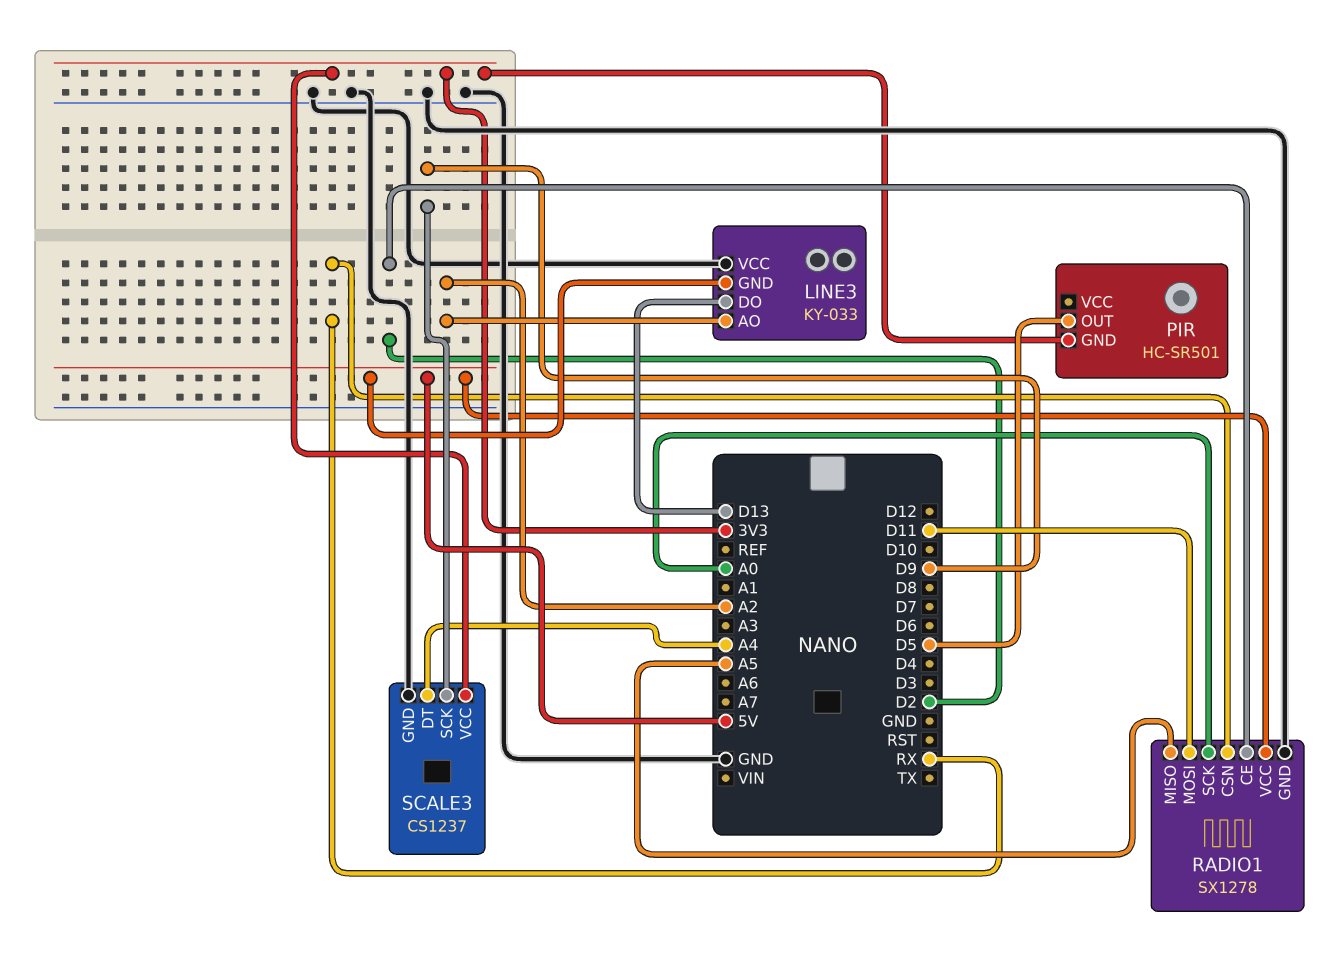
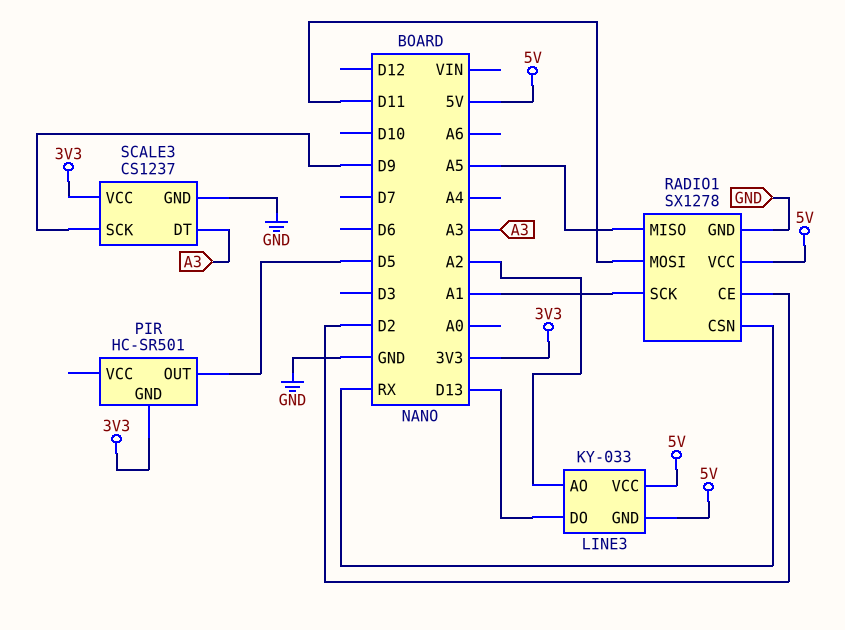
LINE3 pin VCC: GND -> 5V
RADIO1 pin SCK: A0 -> A1
SCALE3 pin DT: A4 -> A3

